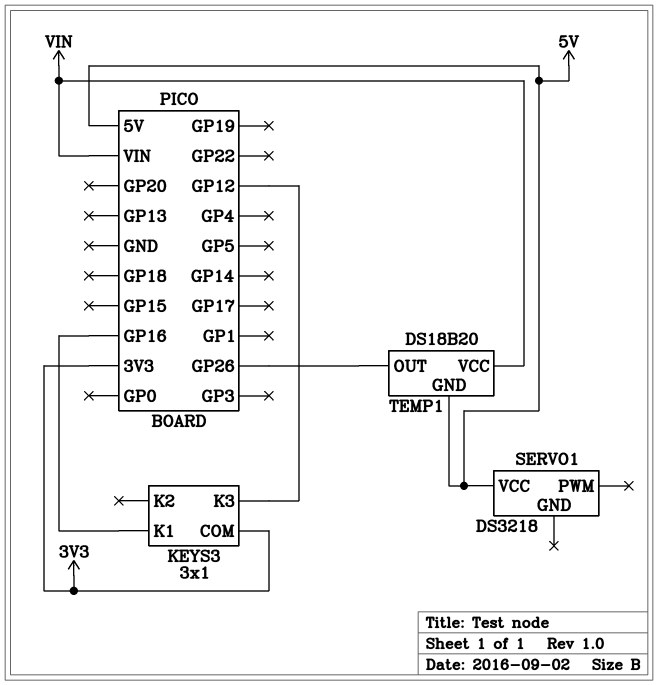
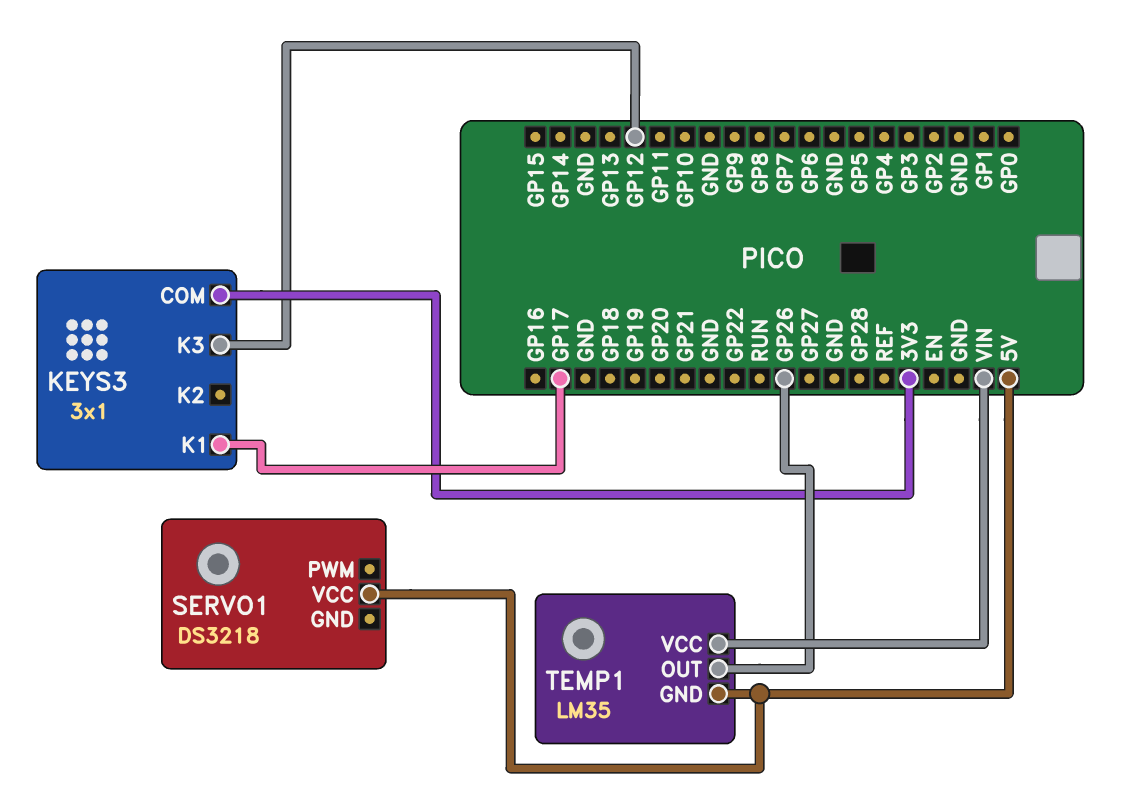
KEYS3 pin K1: GP16 -> GP17
TEMP1: DS18B20 -> LM35

